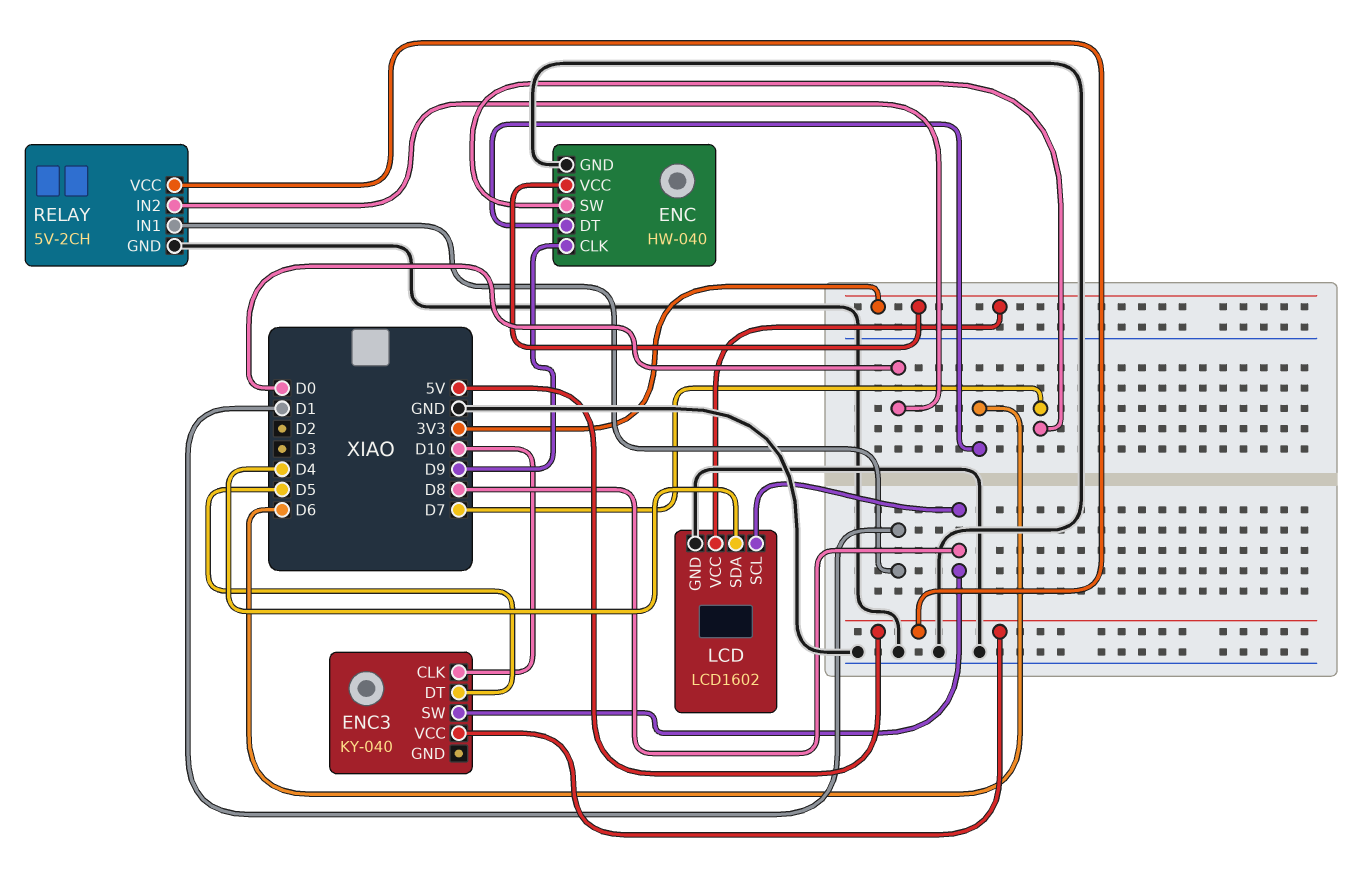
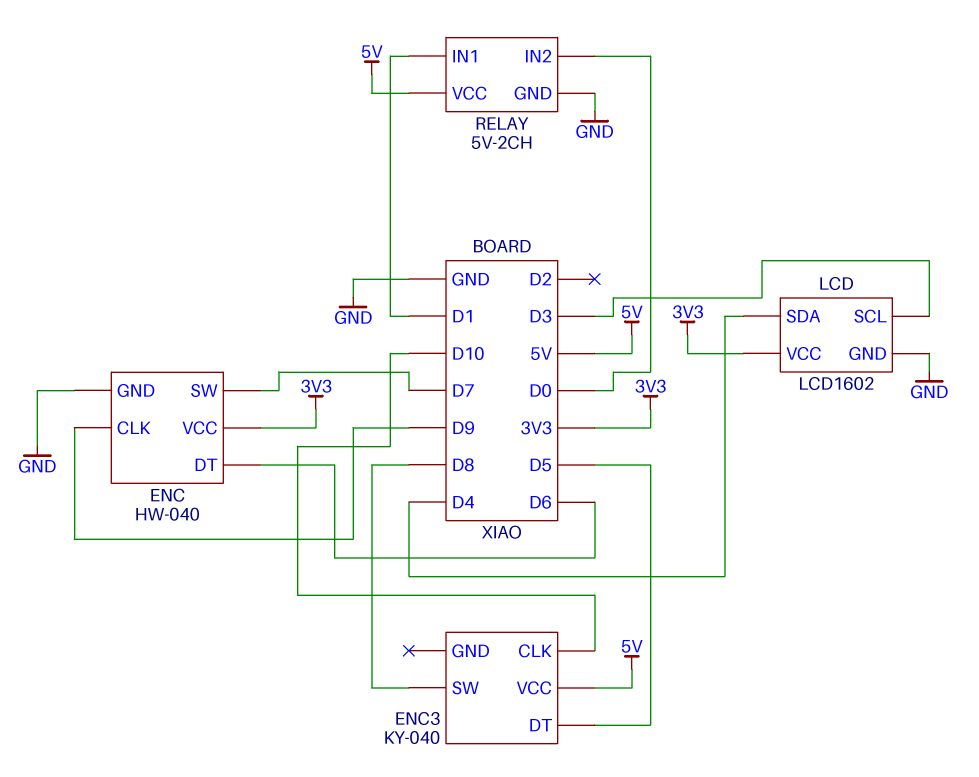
LCD pin SCL: D8 -> D3

